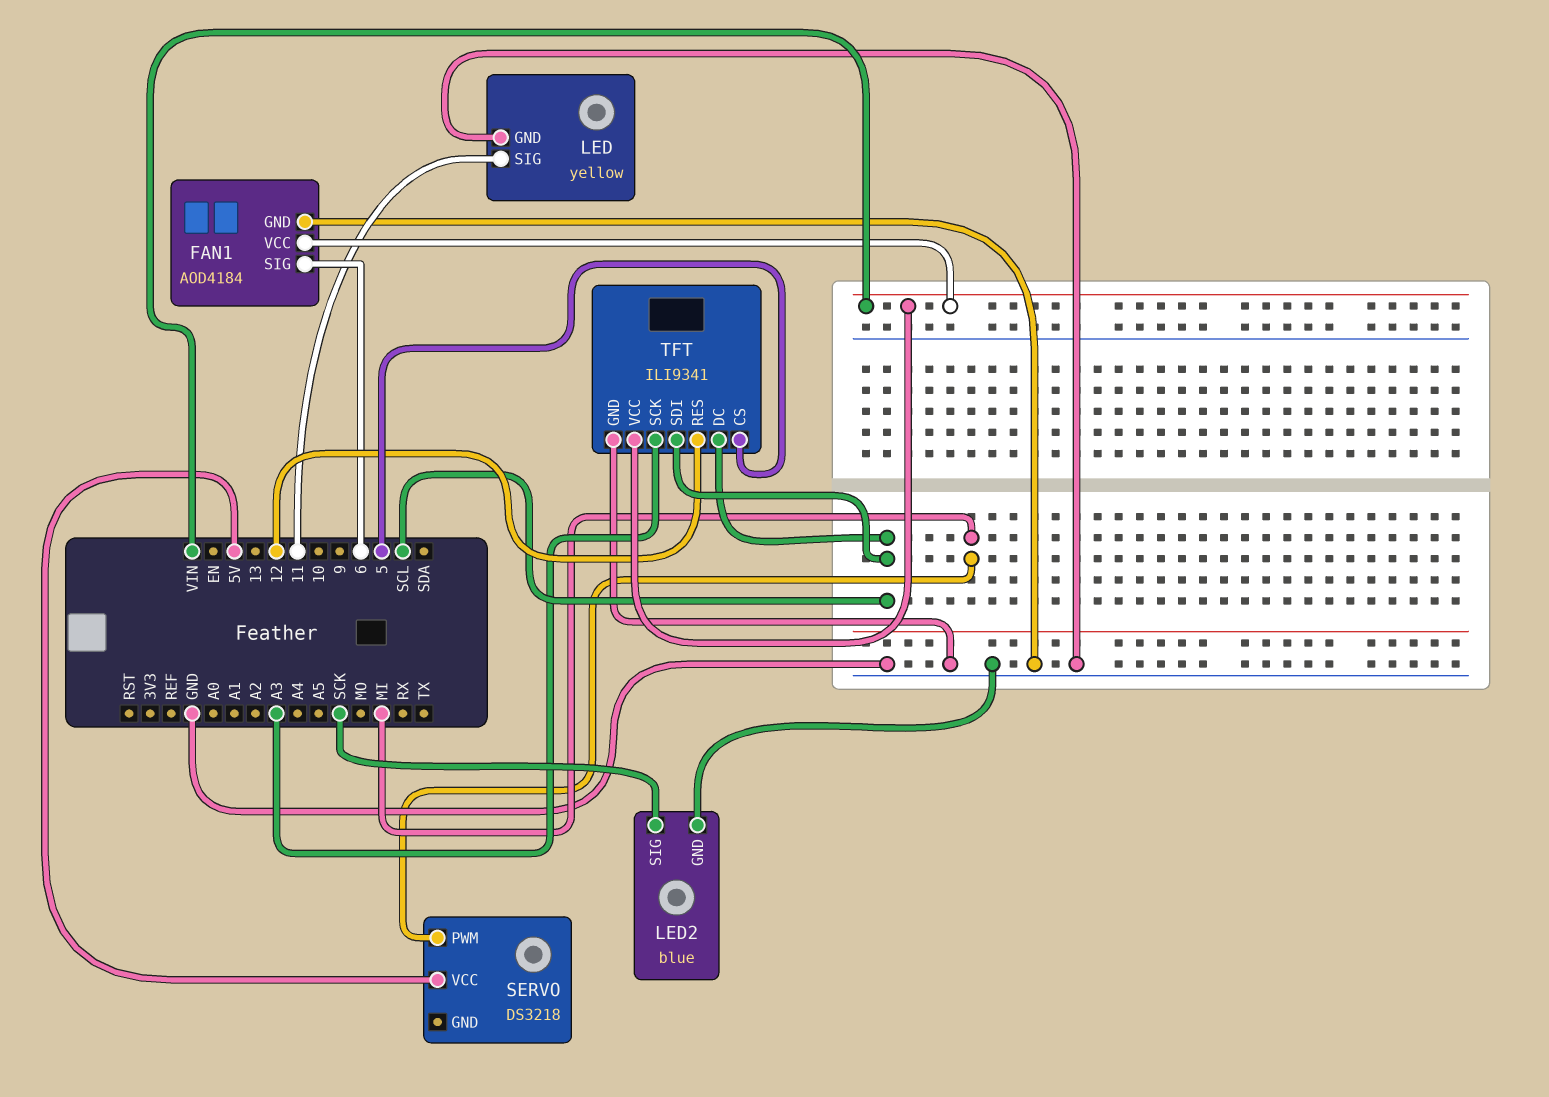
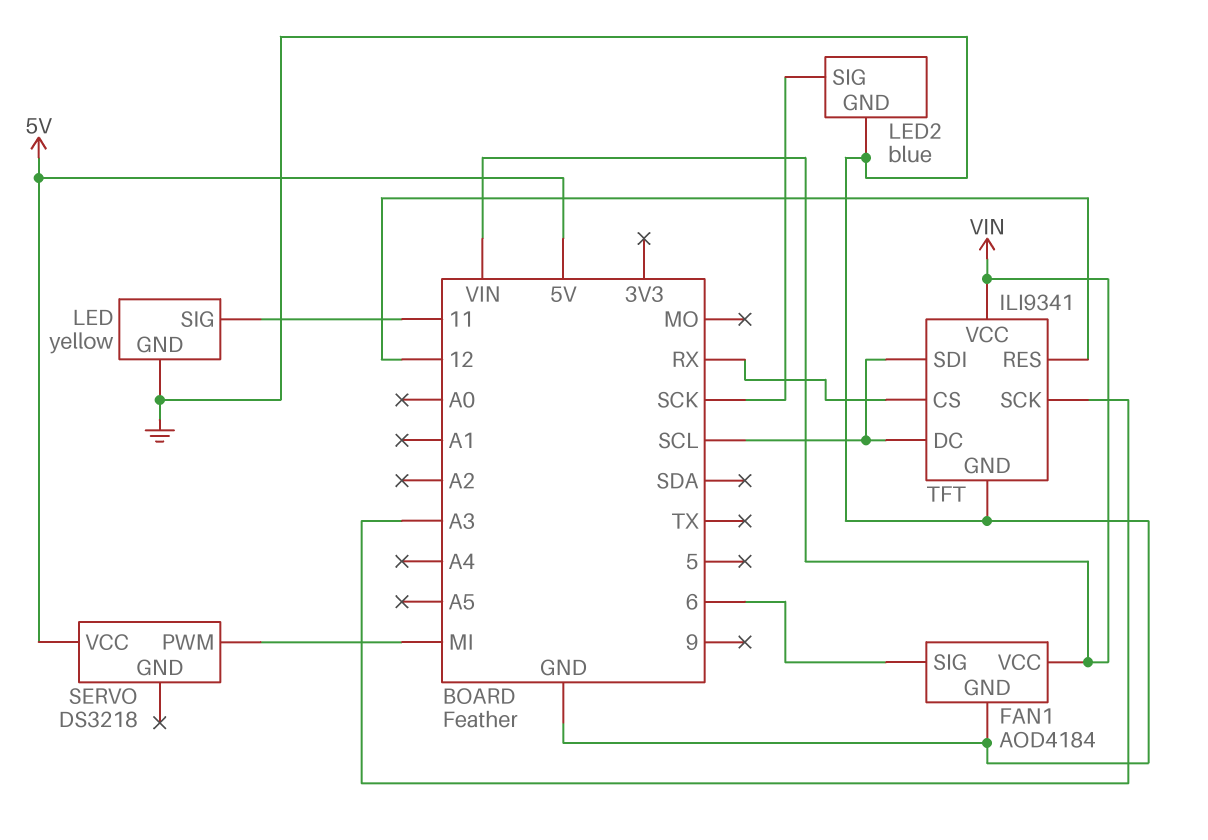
TFT pin CS: 5 -> RX

